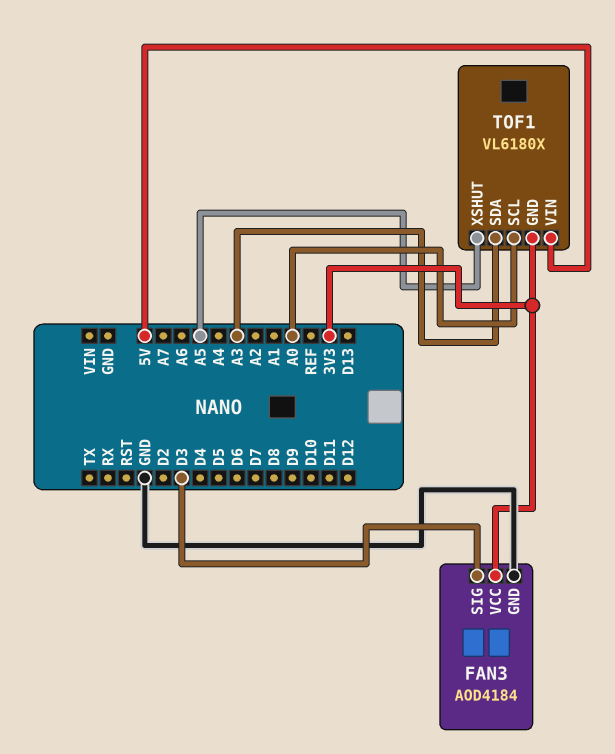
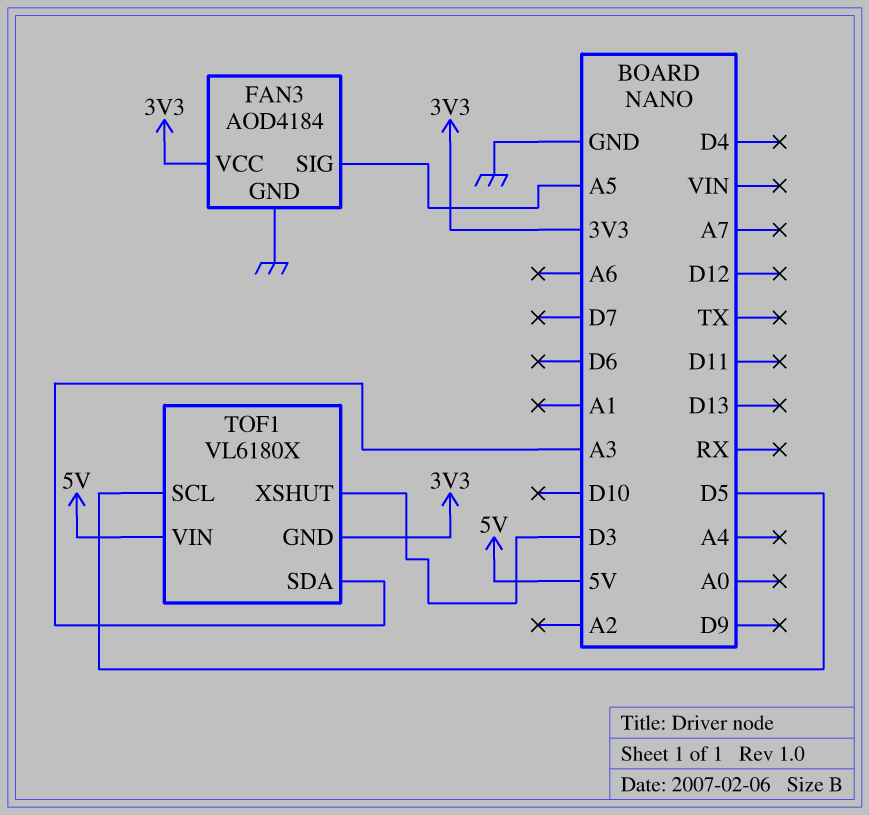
FAN3 pin SIG: D3 -> A5
TOF1 pin SCL: A0 -> D5
TOF1 pin XSHUT: A5 -> D3

